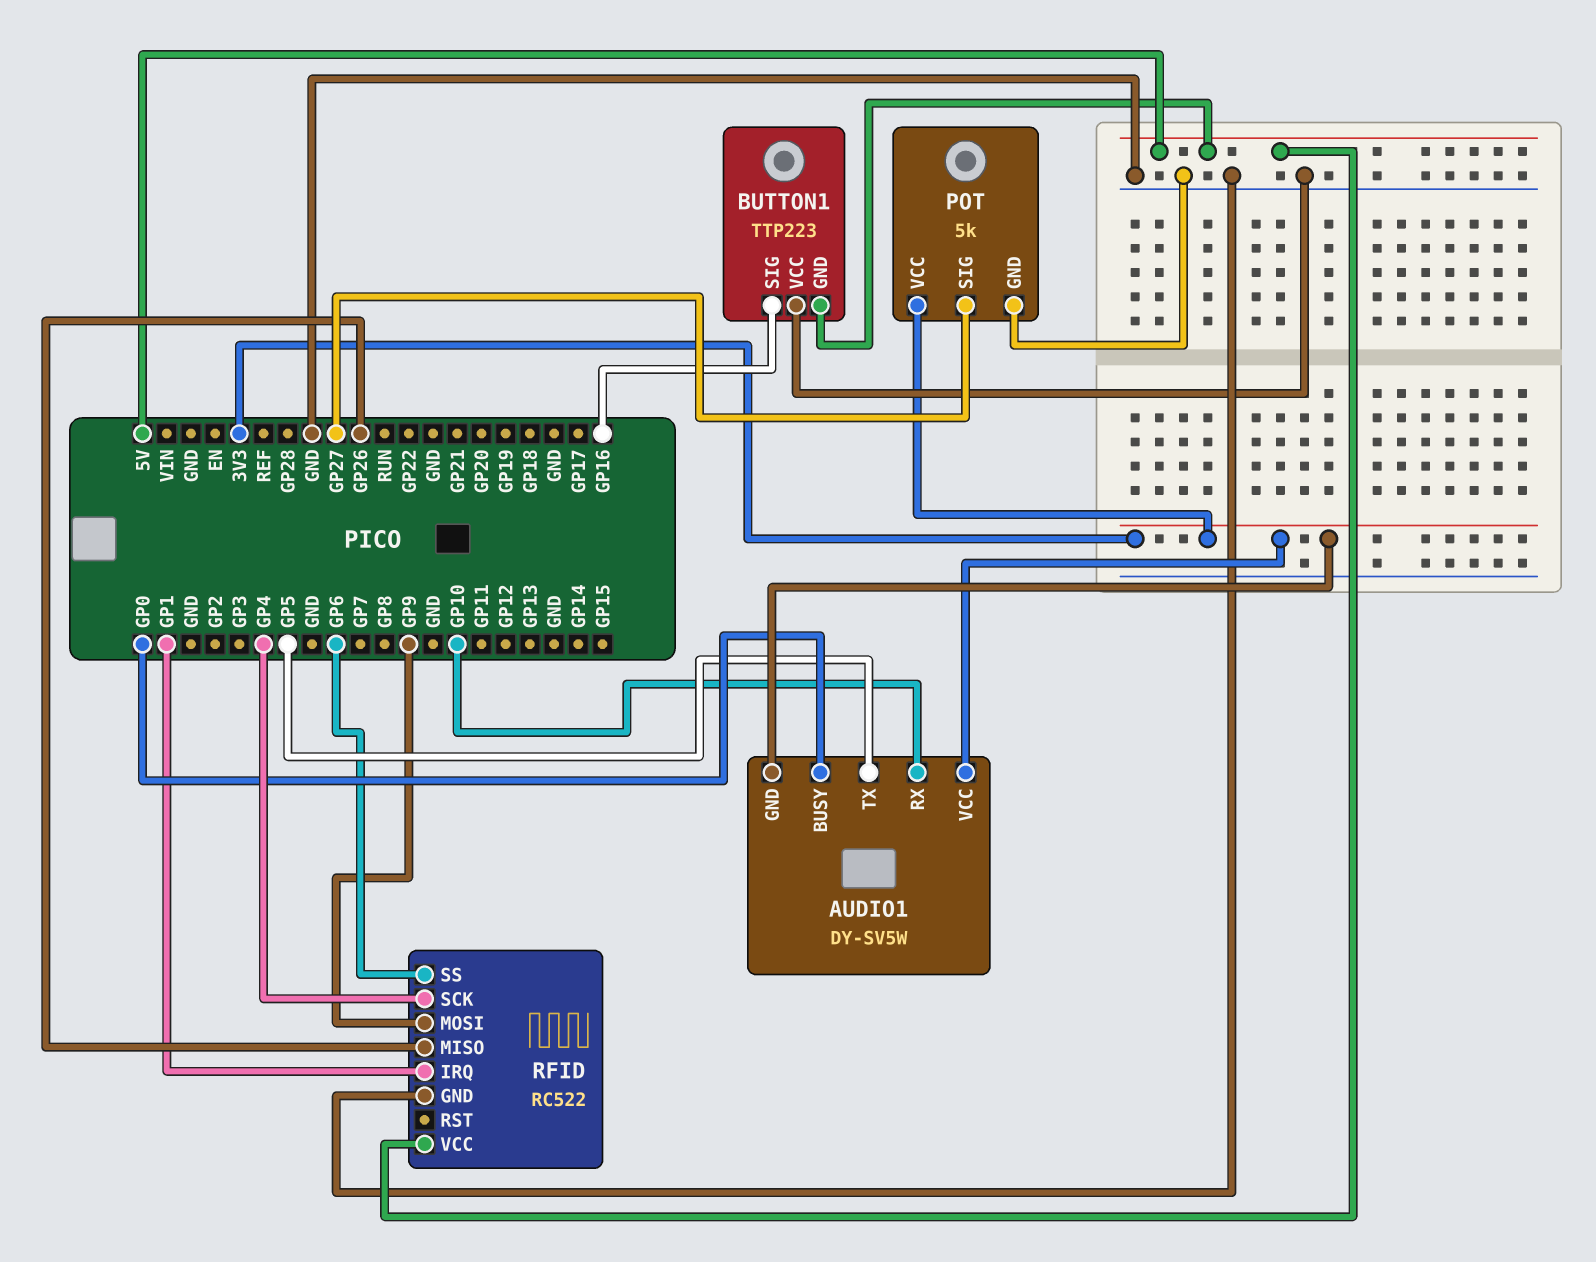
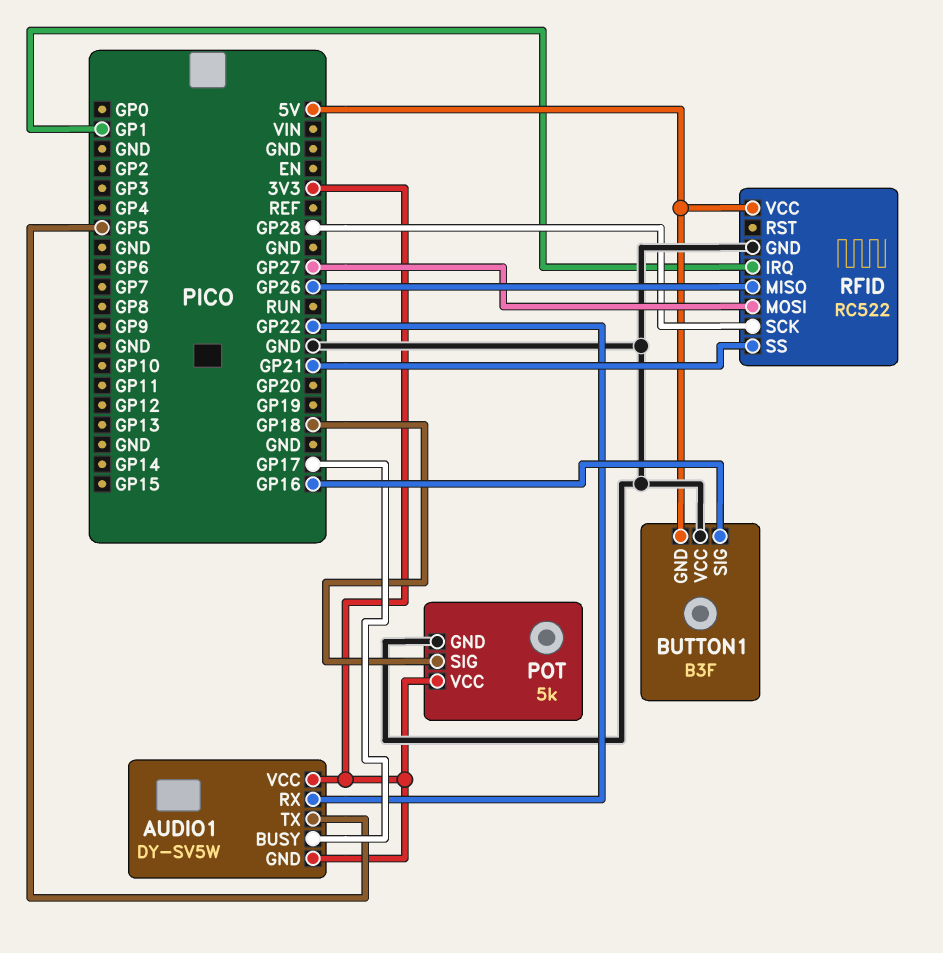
AUDIO1 pin BUSY: GP0 -> GP17
AUDIO1 pin RX: GP10 -> GP22
BUTTON1: TTP223 -> B3F
POT pin SIG: GP27 -> GP18
RFID pin MOSI: GP9 -> GP27
RFID pin SCK: GP4 -> GP28
RFID pin SS: GP6 -> GP21

